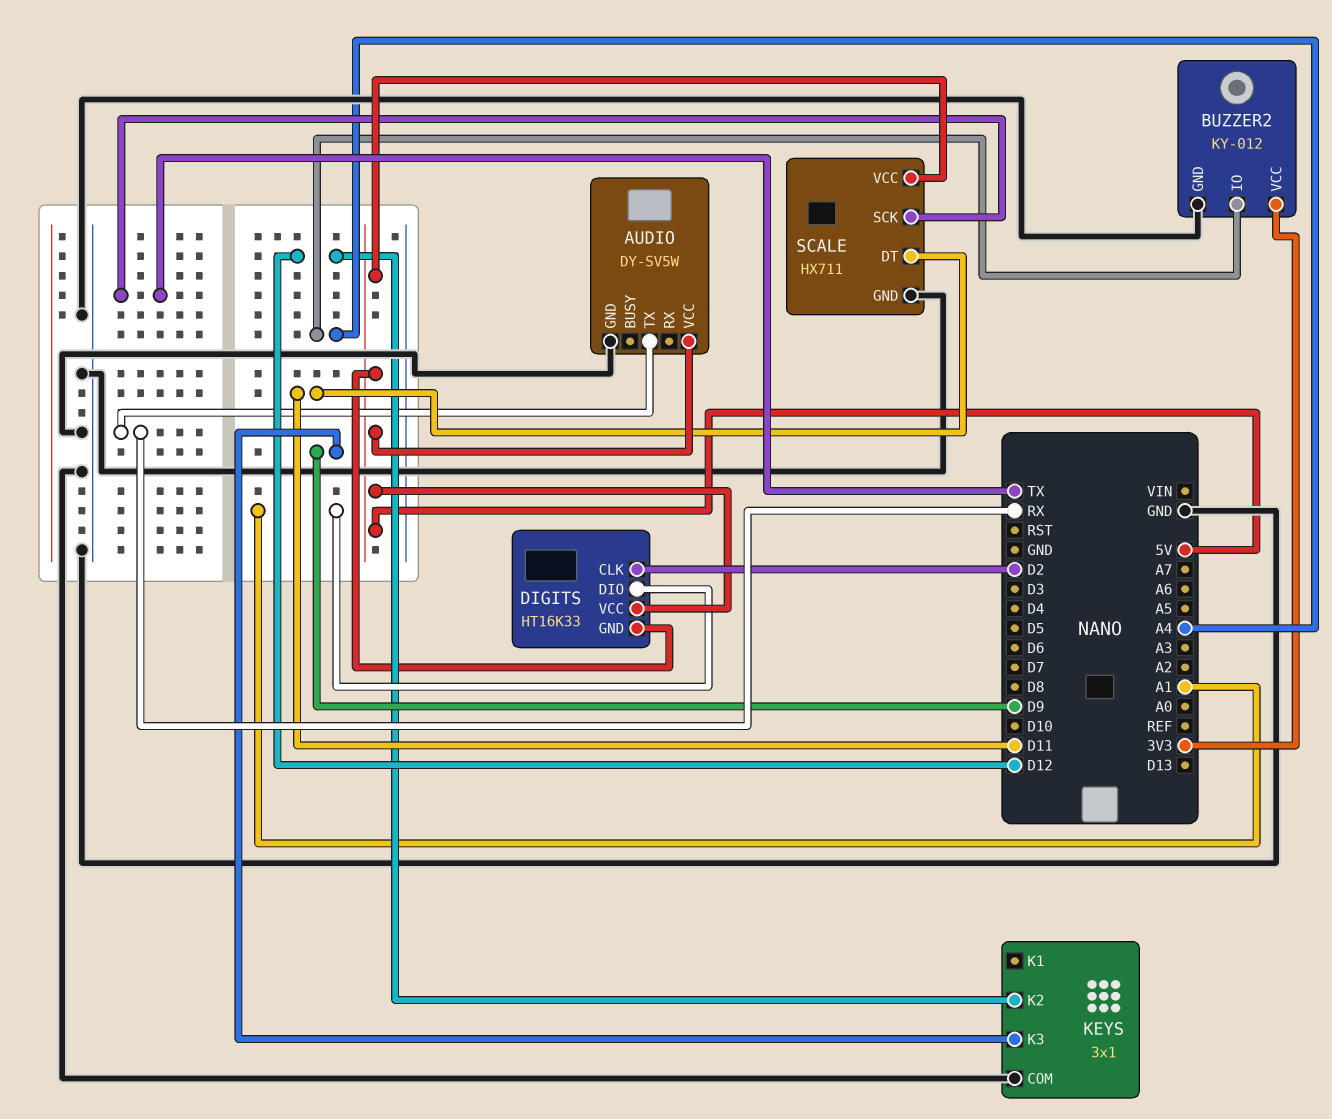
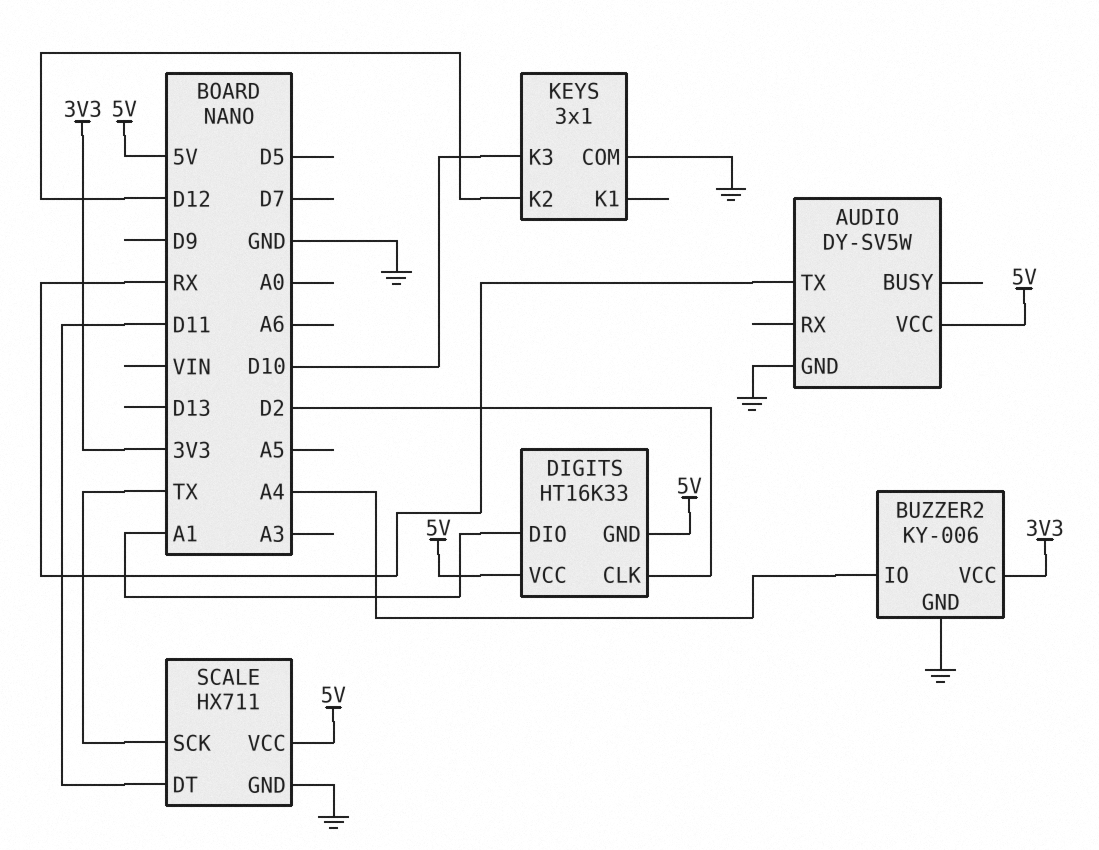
BUZZER2: KY-012 -> KY-006
KEYS pin K3: D9 -> D10

